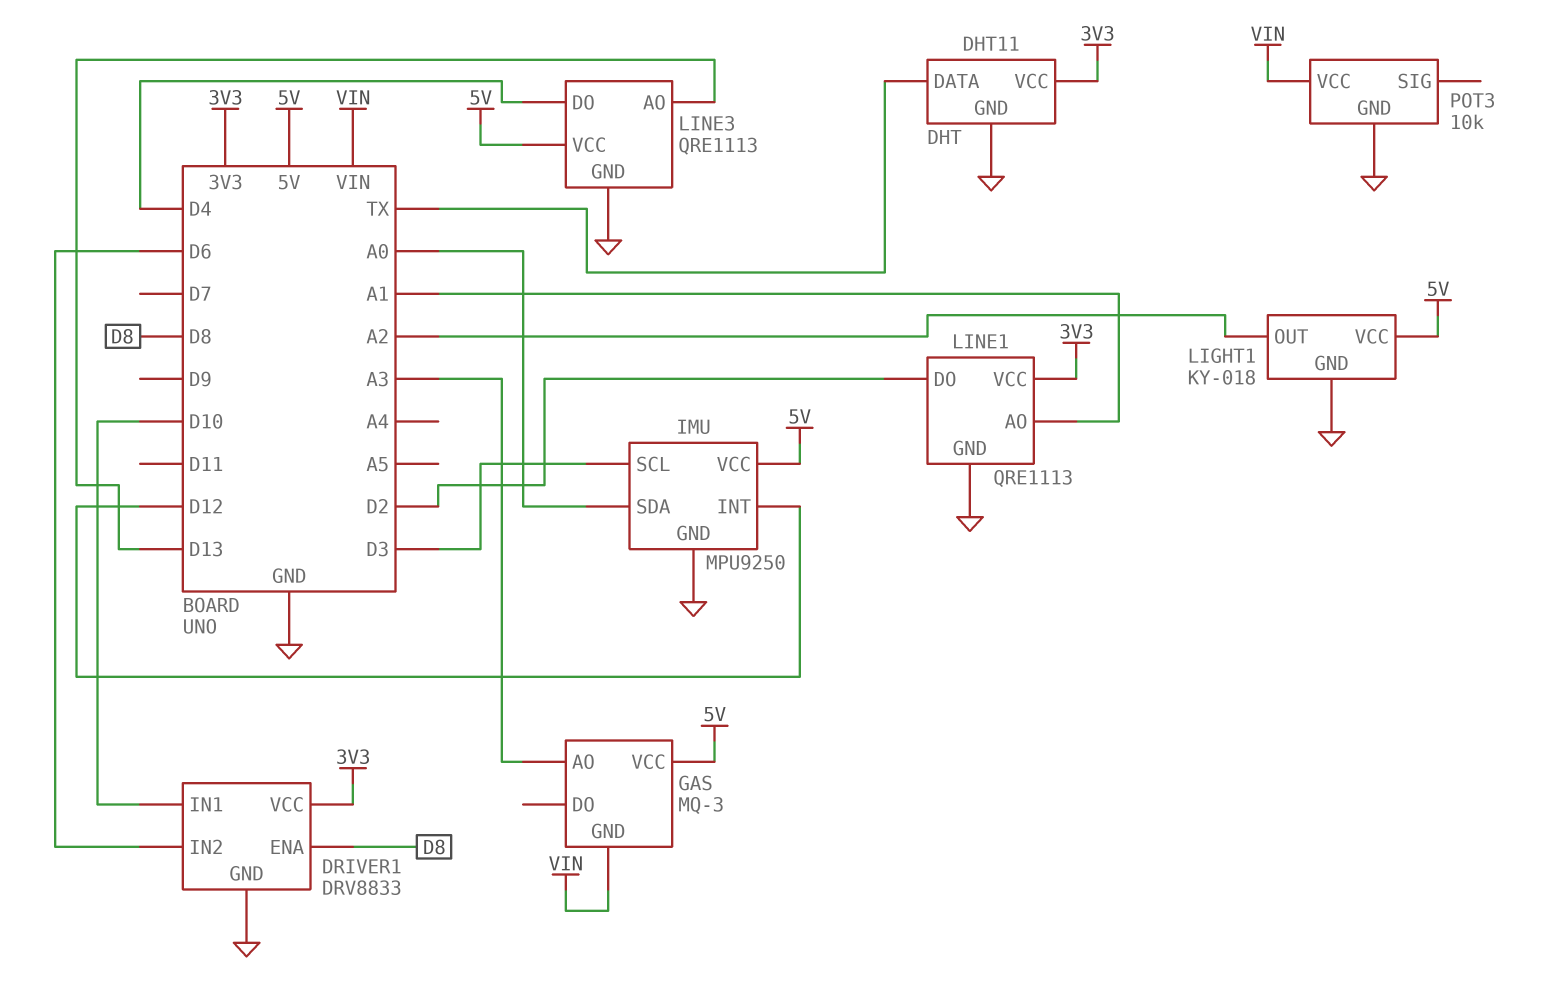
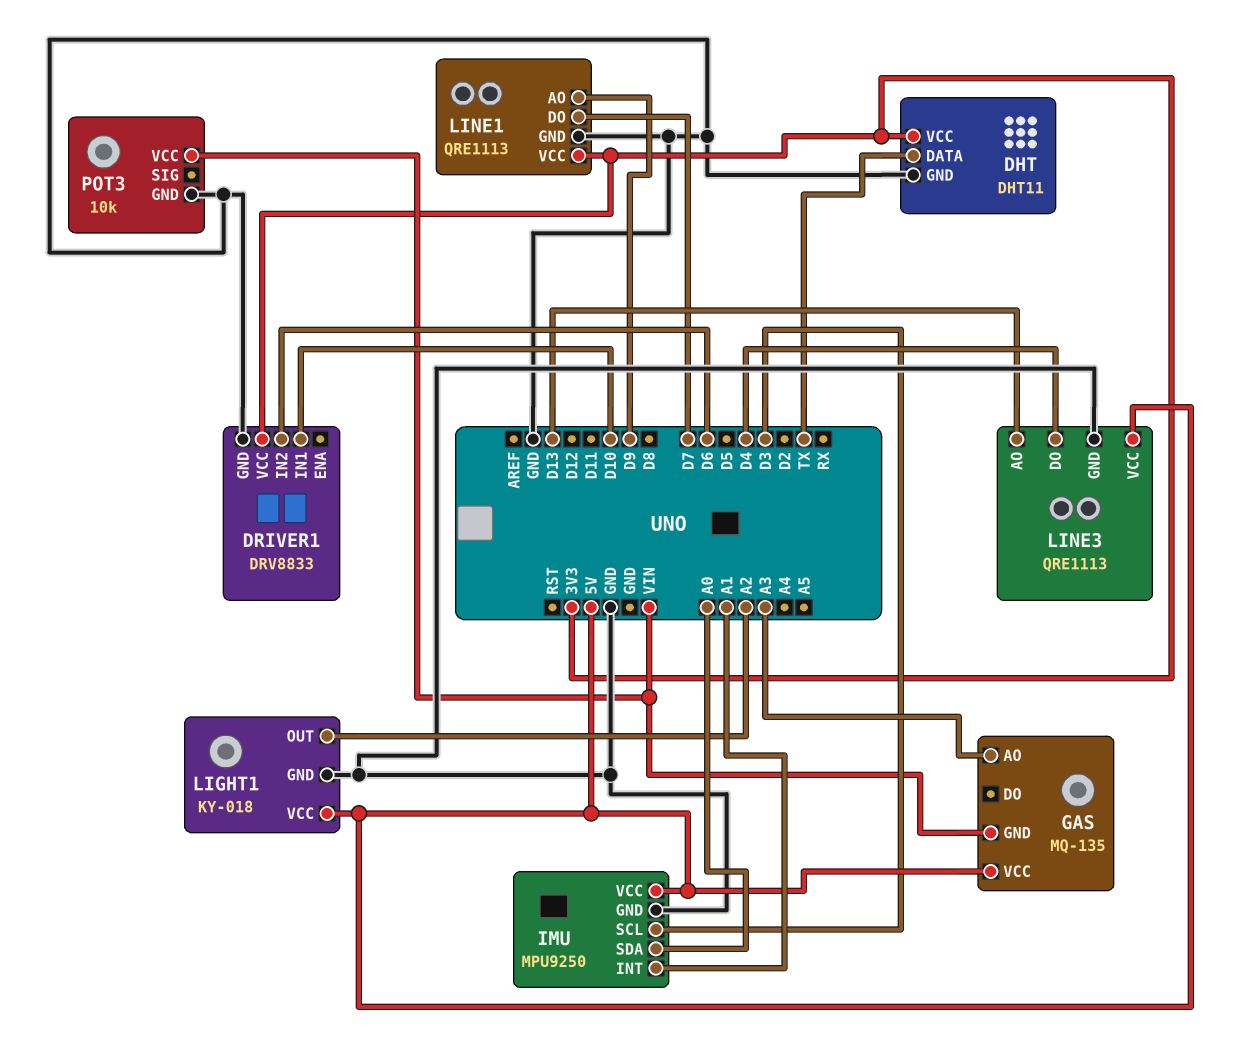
DRIVER1 pin ENA: D8 -> none
GAS: MQ-3 -> MQ-135
IMU pin INT: D12 -> A1
LINE1 pin AO: A1 -> D9
LINE1 pin DO: D2 -> D7

